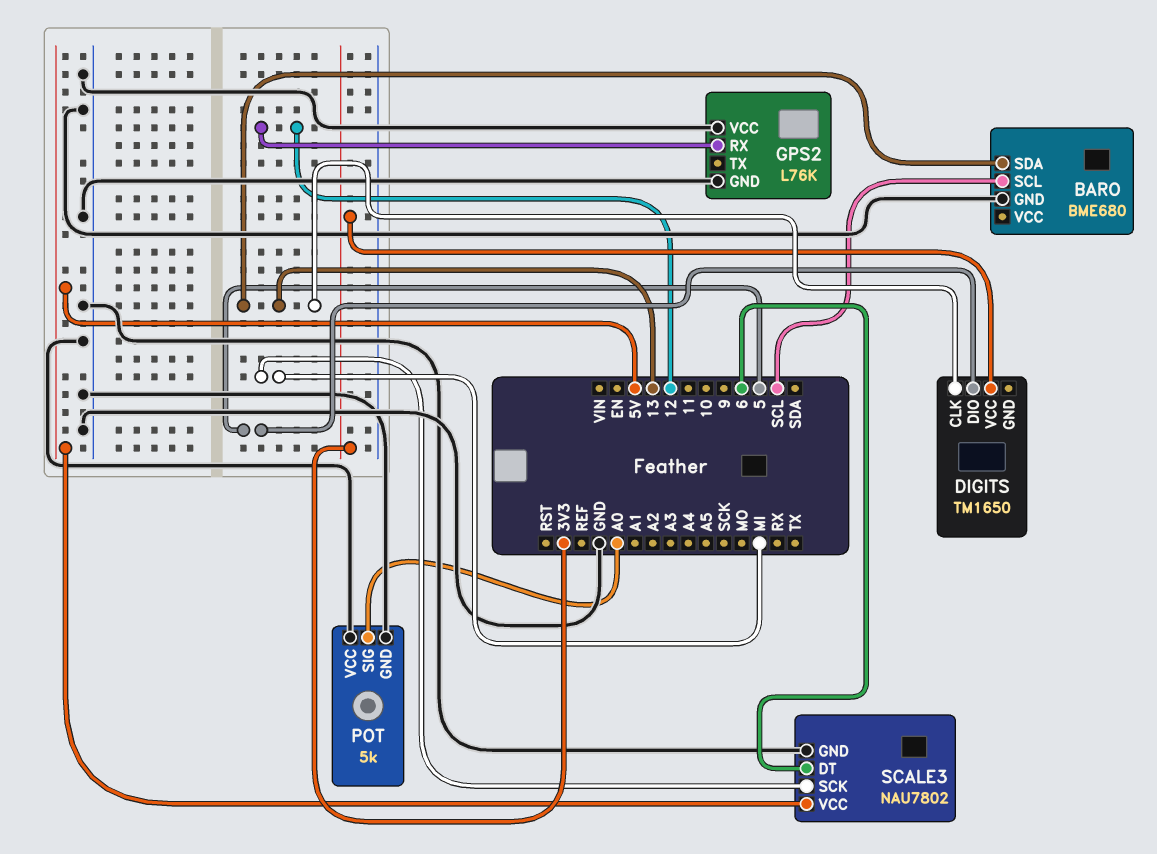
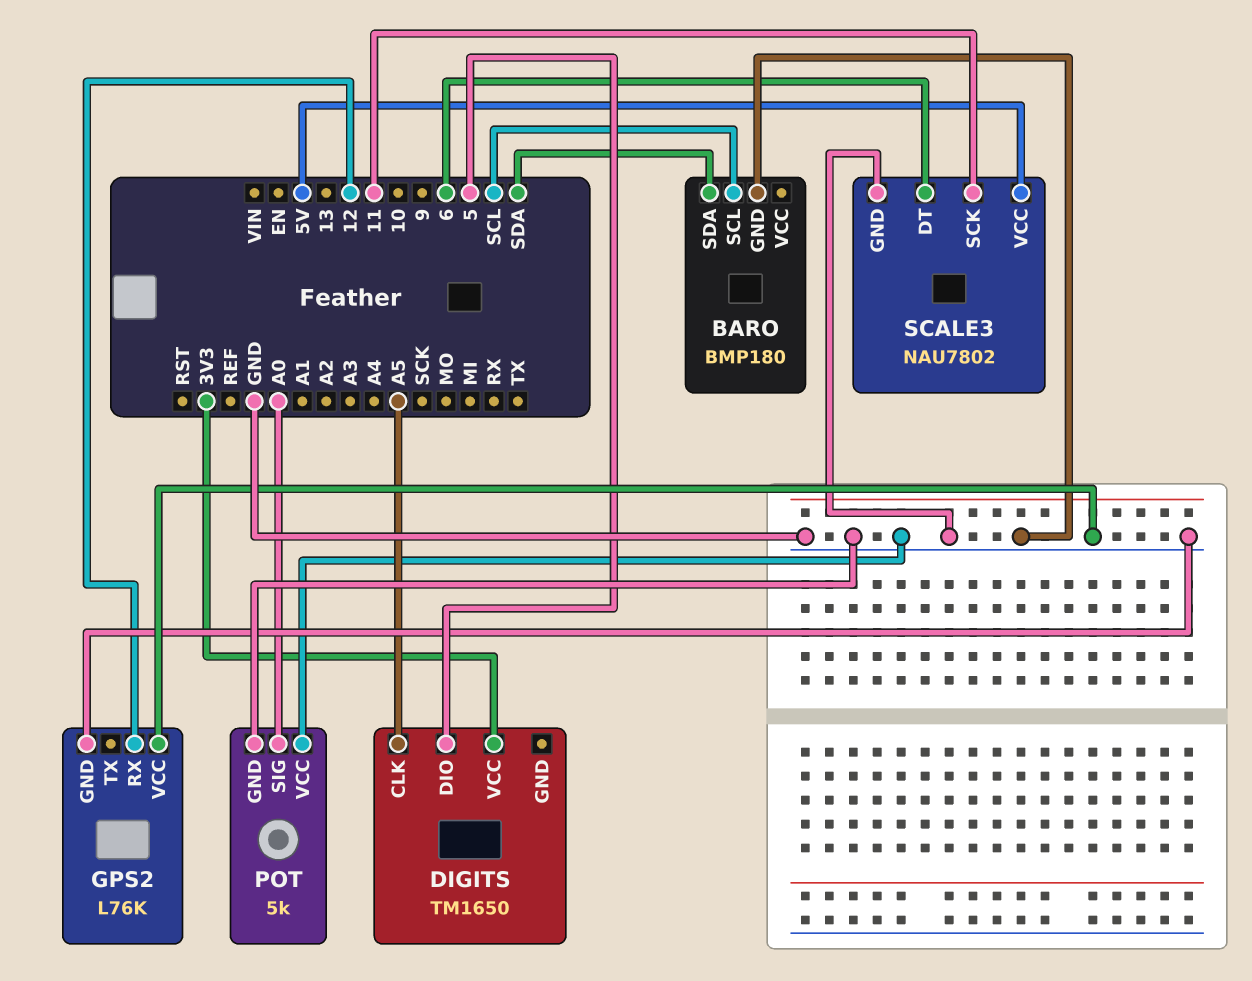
BARO: BME680 -> BMP180
BARO pin SDA: 13 -> SDA
DIGITS pin CLK: 13 -> A5
SCALE3 pin SCK: MI -> 11

